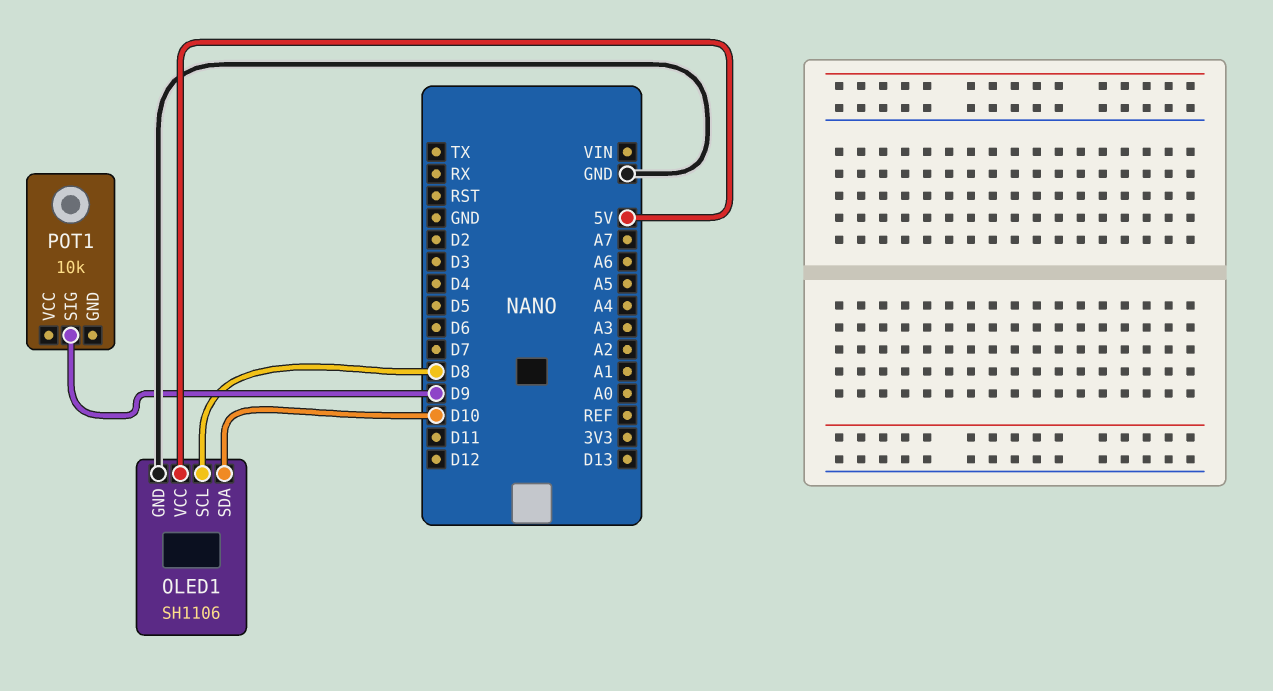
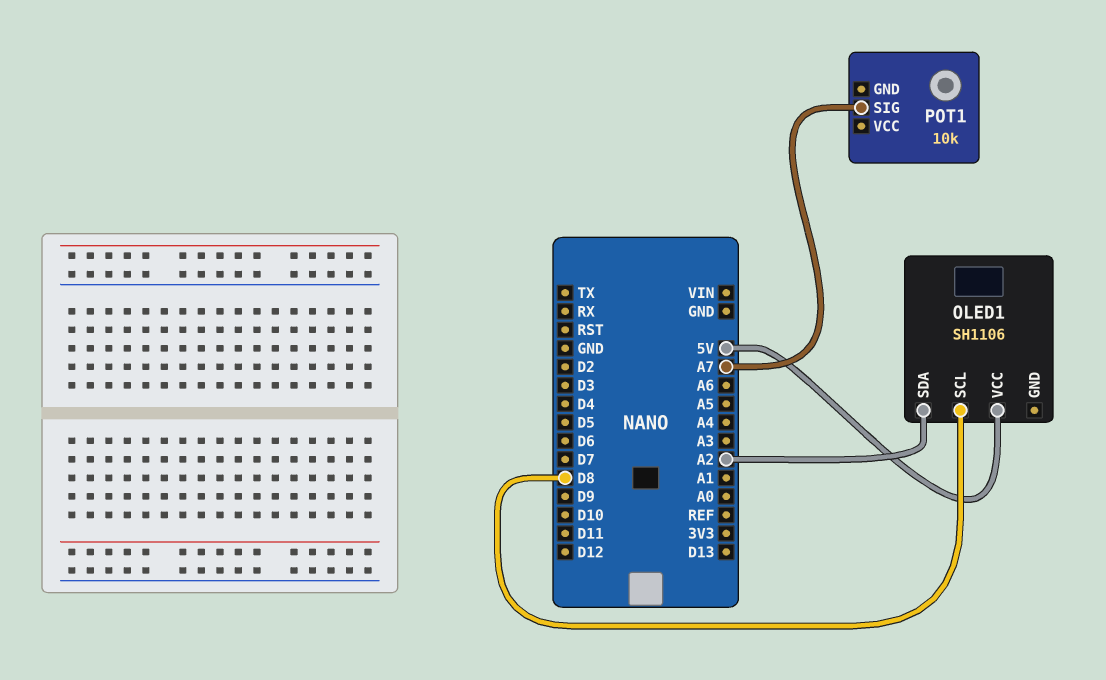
OLED1 pin GND: GND -> none
OLED1 pin SDA: D10 -> A2
POT1 pin SIG: D9 -> A7

